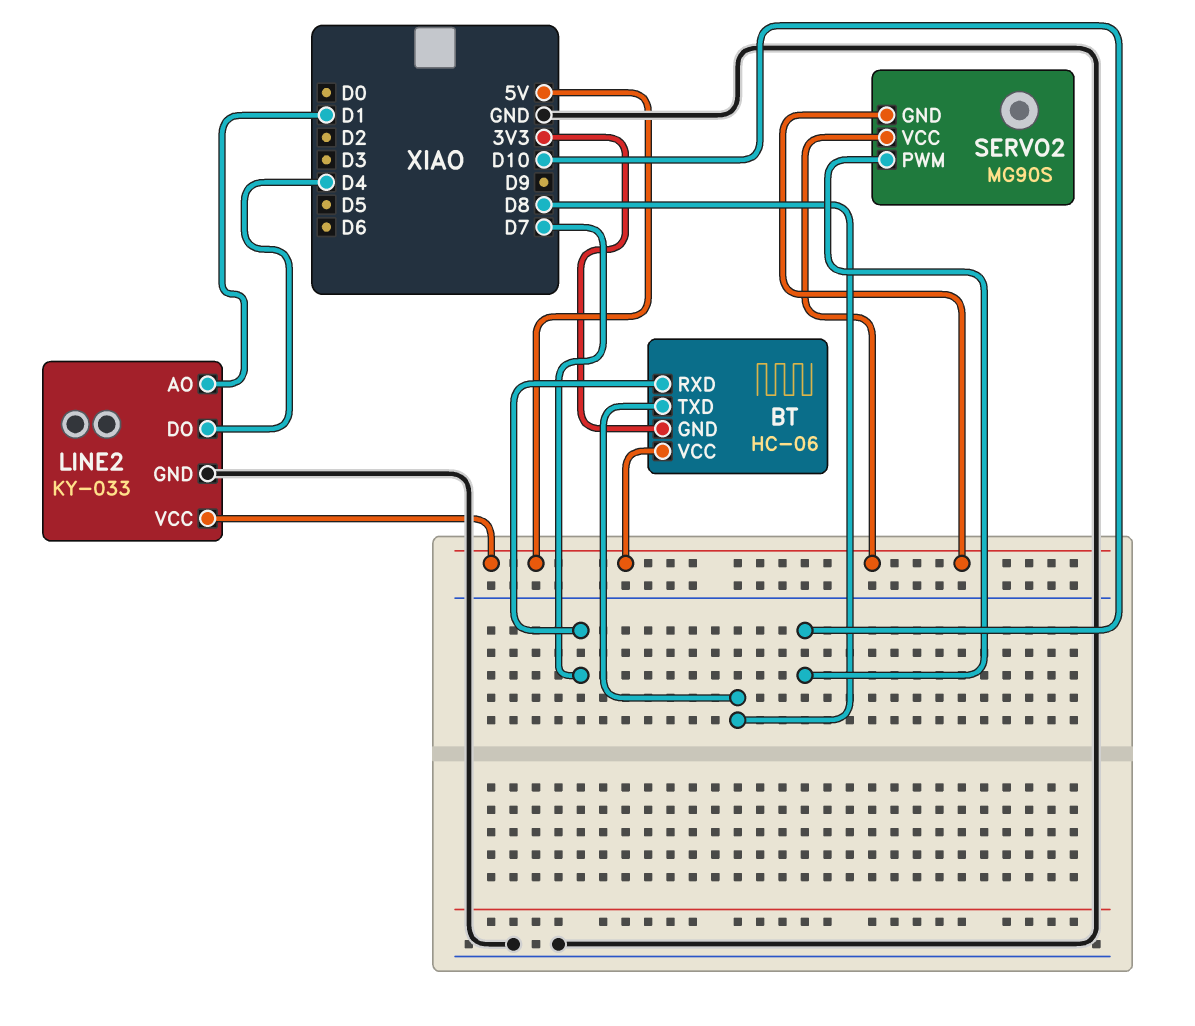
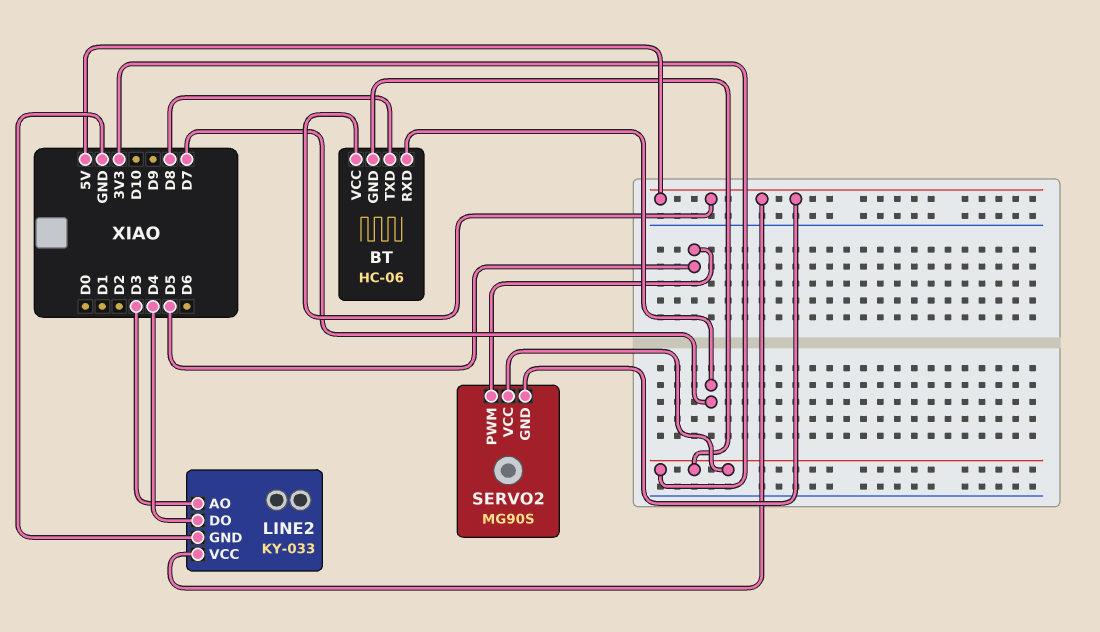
LINE2 pin AO: D1 -> D3
SERVO2 pin PWM: D10 -> D5
SERVO2 pin VCC: 5V -> 3V3

